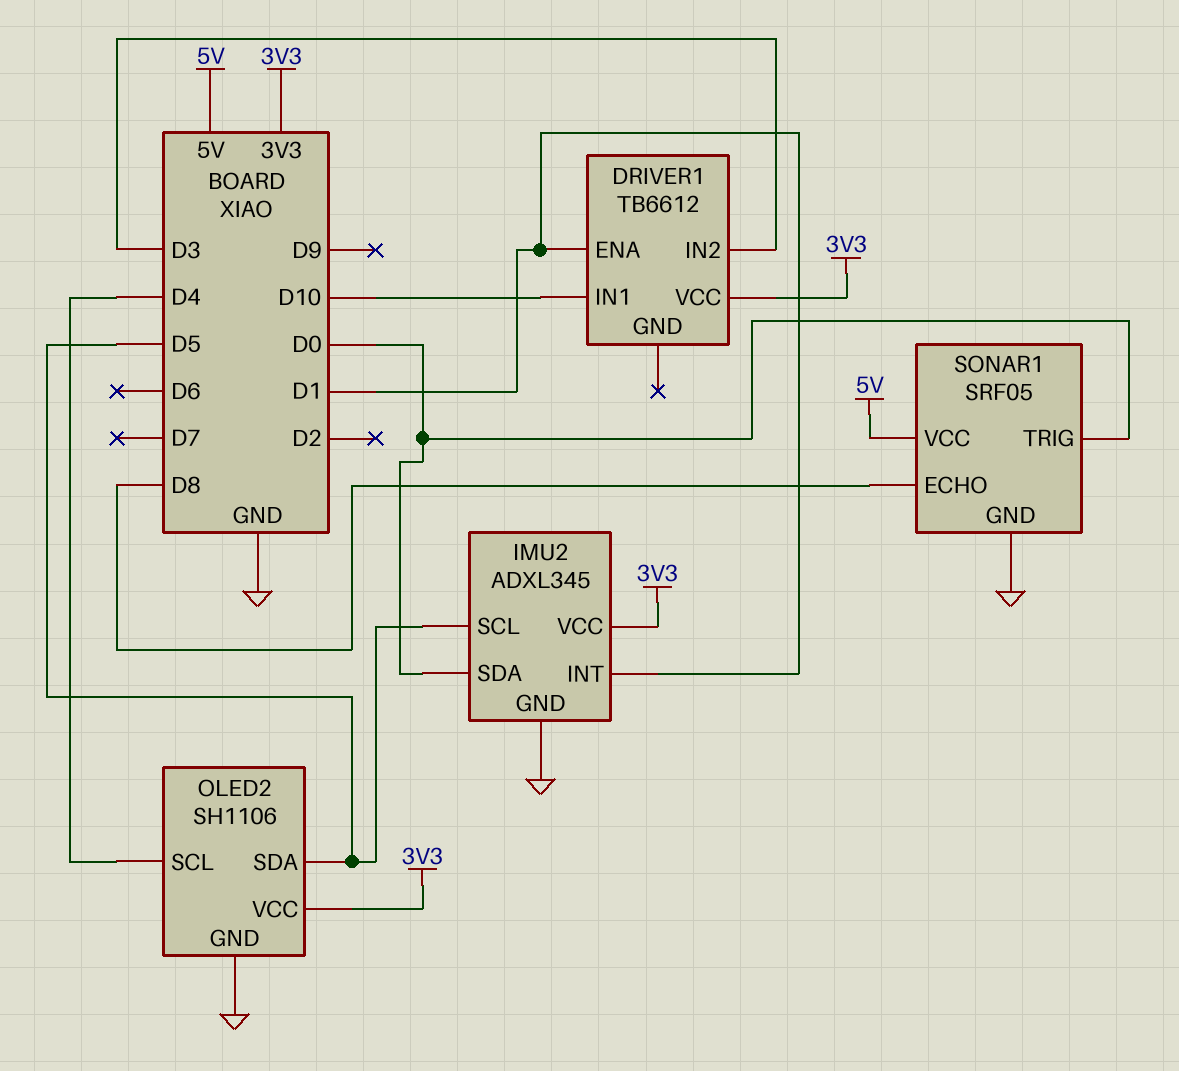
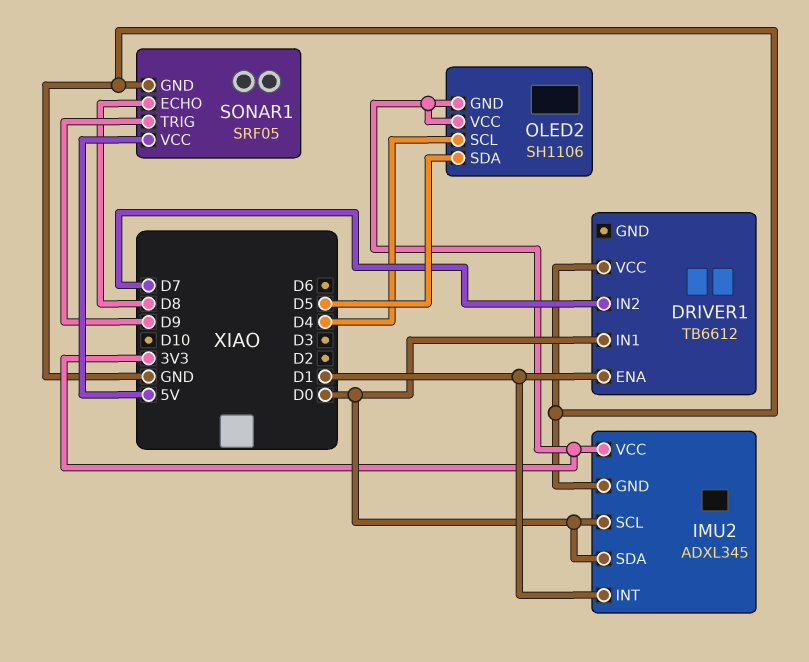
DRIVER1 pin IN1: D10 -> D0
DRIVER1 pin IN2: D3 -> D7
DRIVER1 pin VCC: 3V3 -> GND
IMU2 pin SCL: D5 -> D0
OLED2 pin GND: GND -> 3V3
SONAR1 pin TRIG: D0 -> D9

